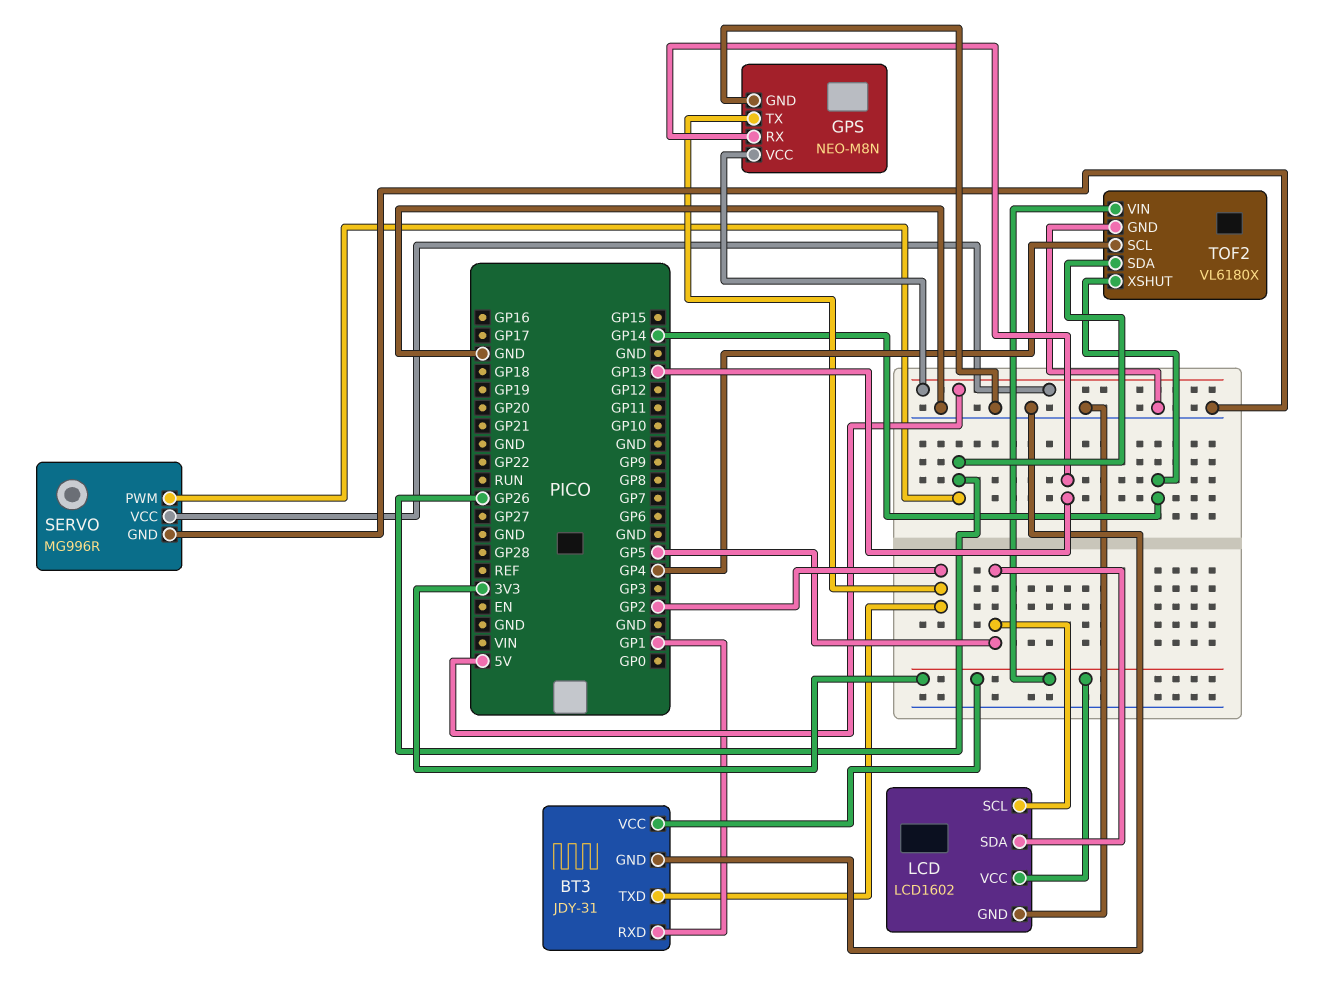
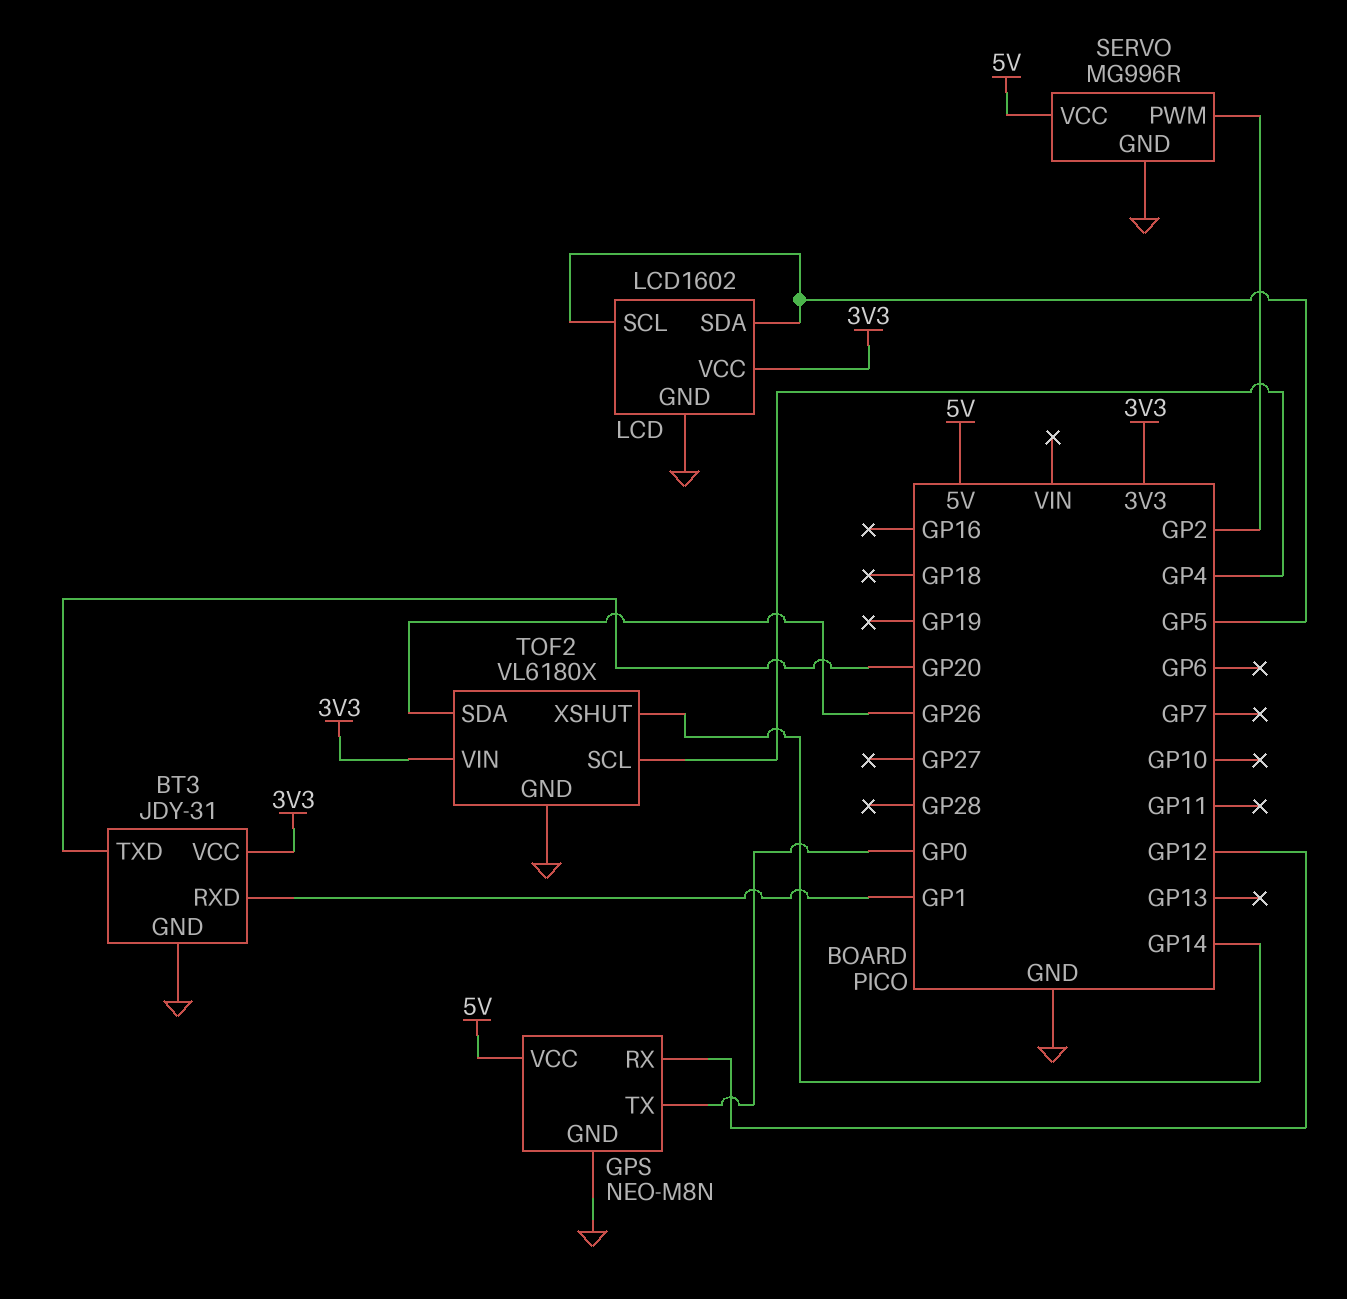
BT3 pin TXD: GP2 -> GP20
GPS pin RX: GP13 -> GP12
GPS pin TX: GP2 -> GP0
SERVO pin PWM: GP26 -> GP2

